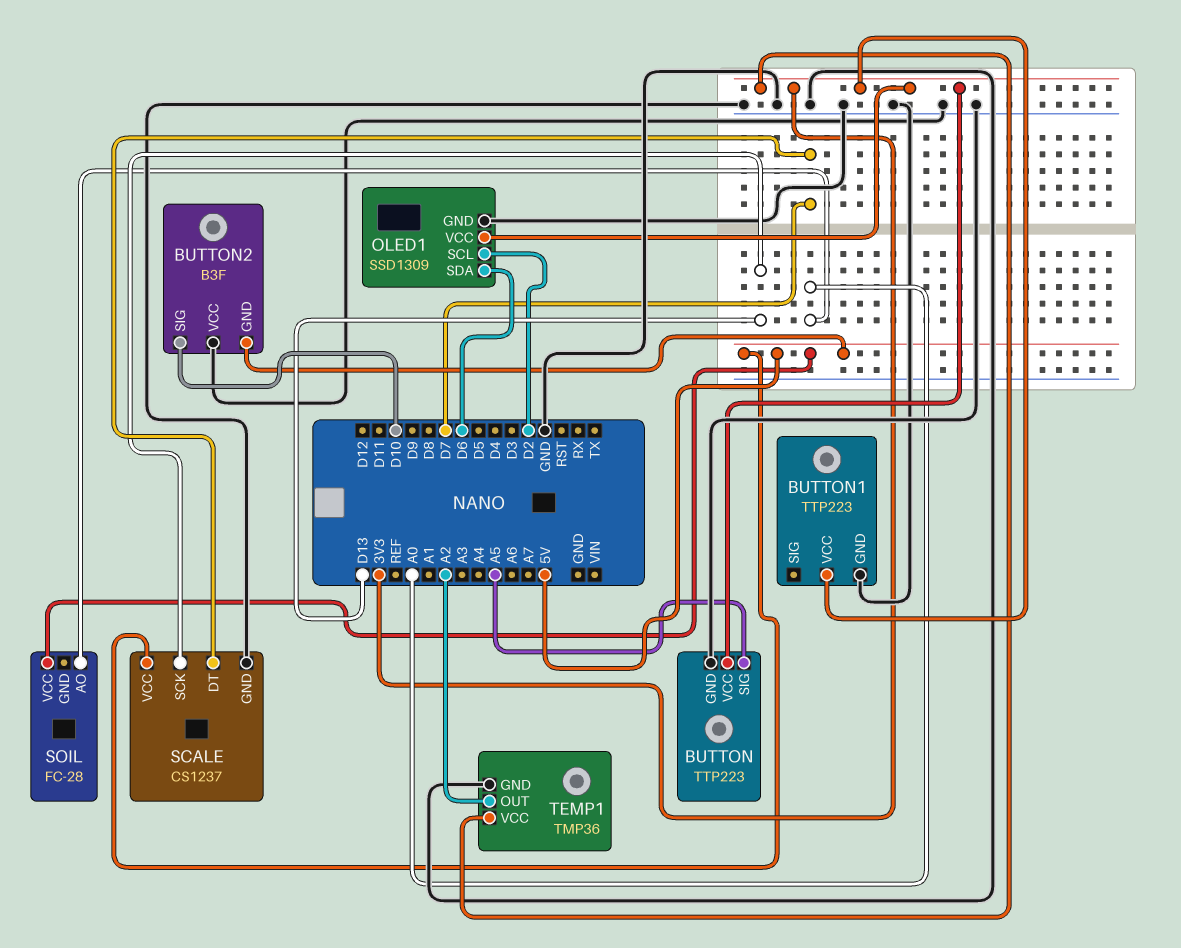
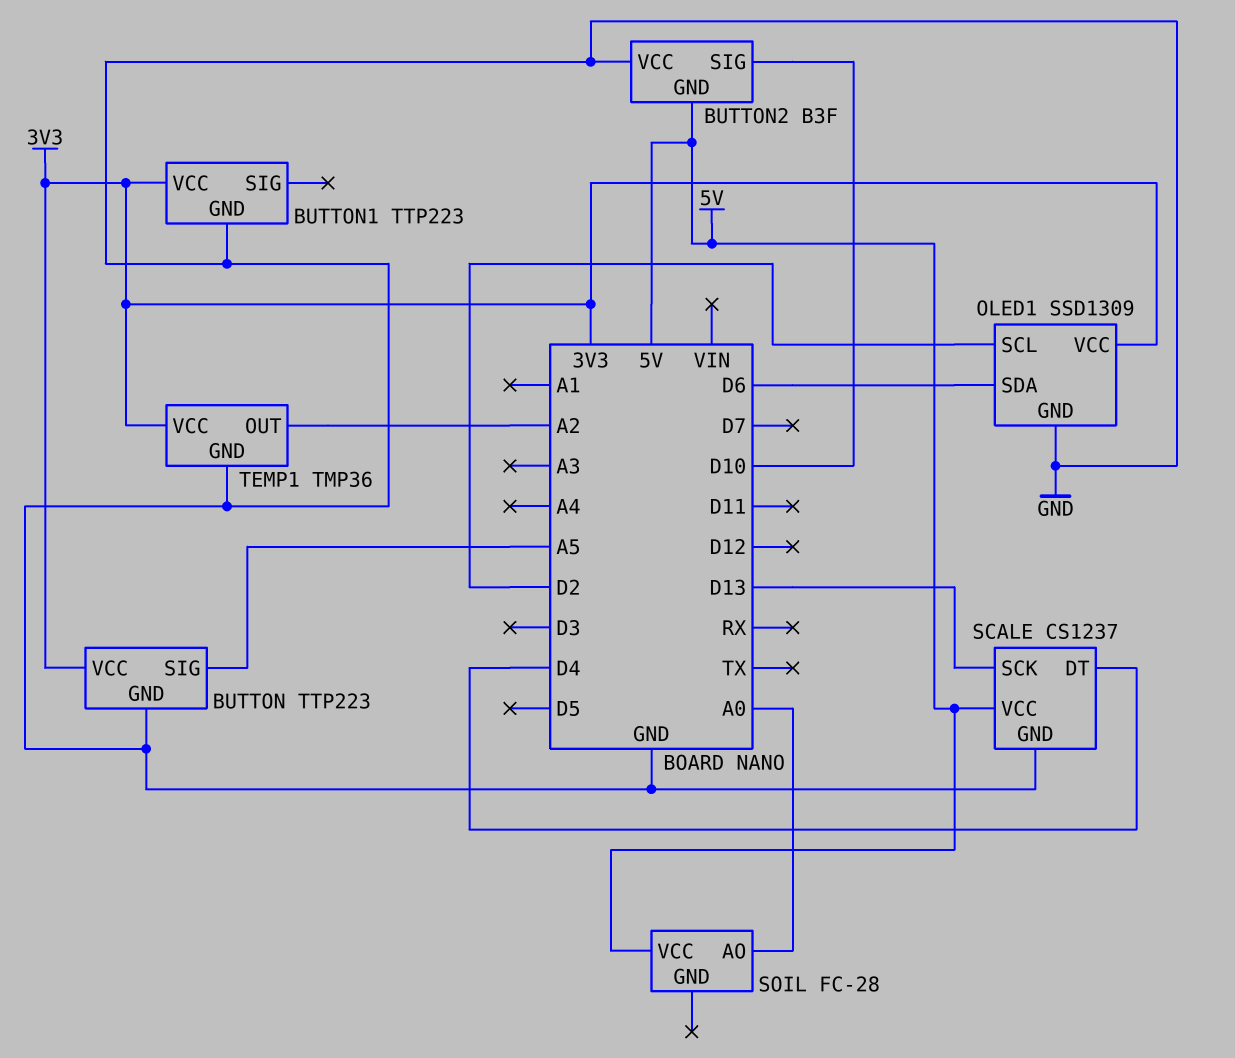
SCALE pin DT: D7 -> D4

